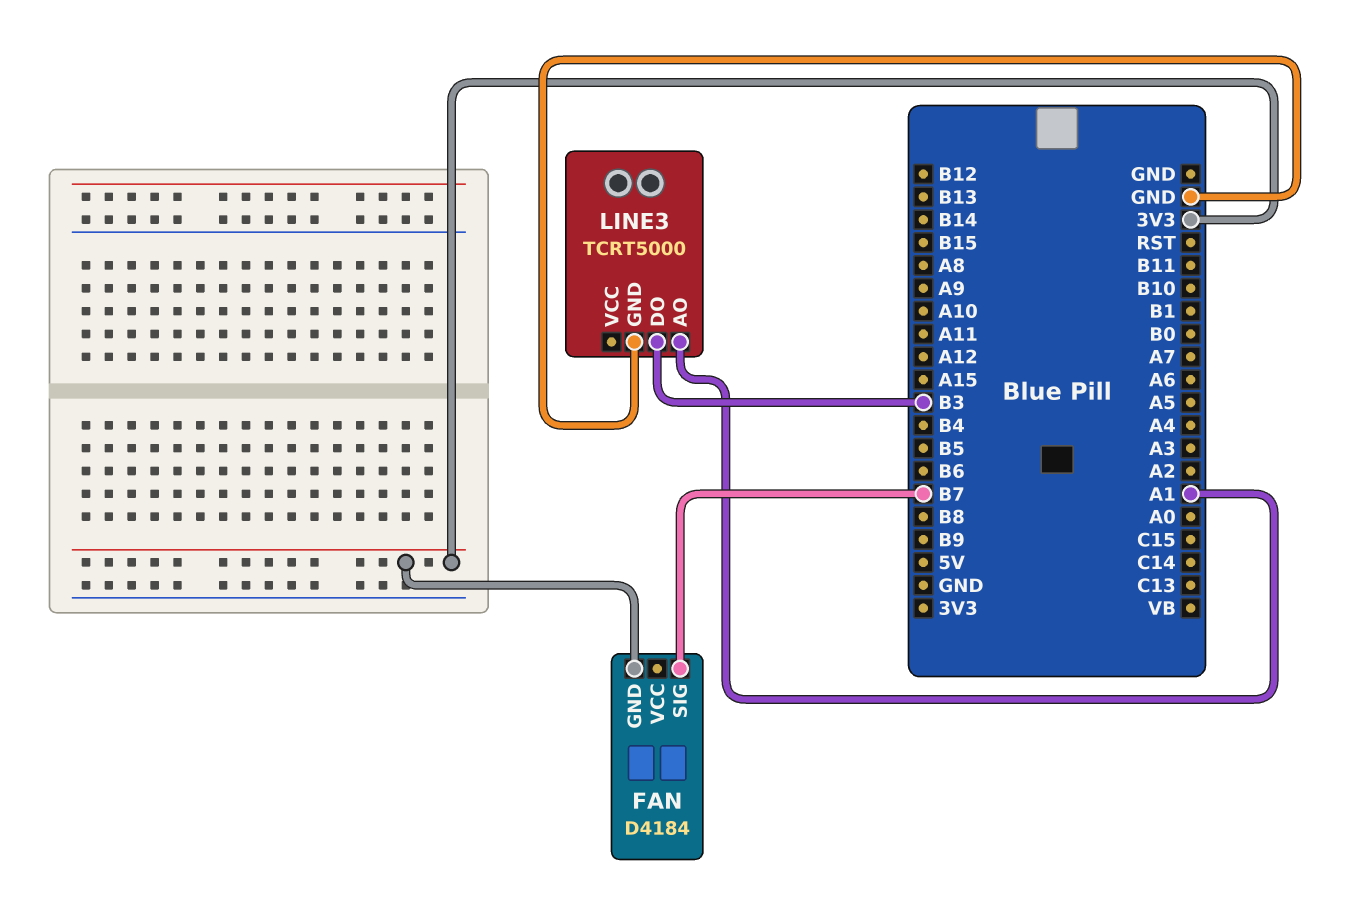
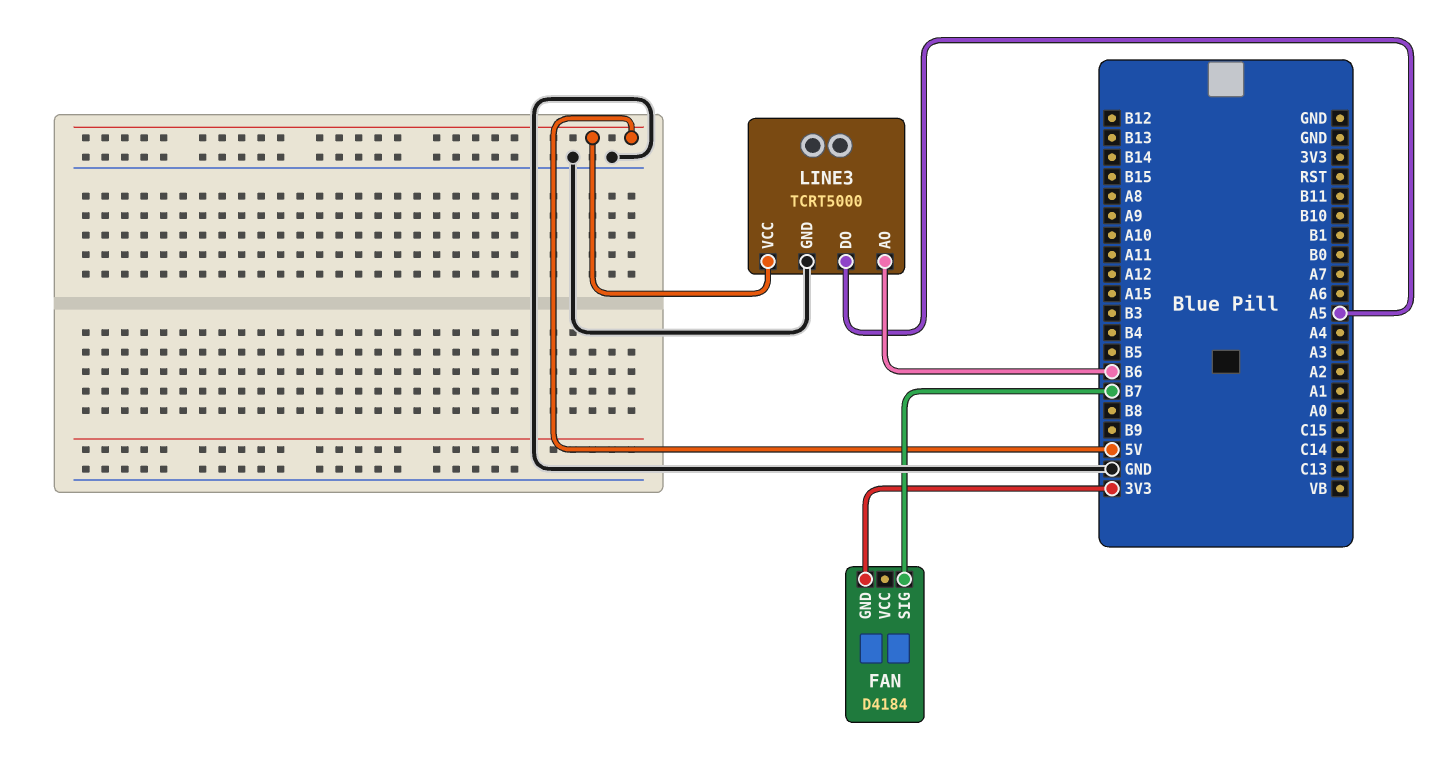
LINE3 pin AO: A1 -> B6
LINE3 pin DO: B3 -> A5
LINE3 pin VCC: none -> 5V

